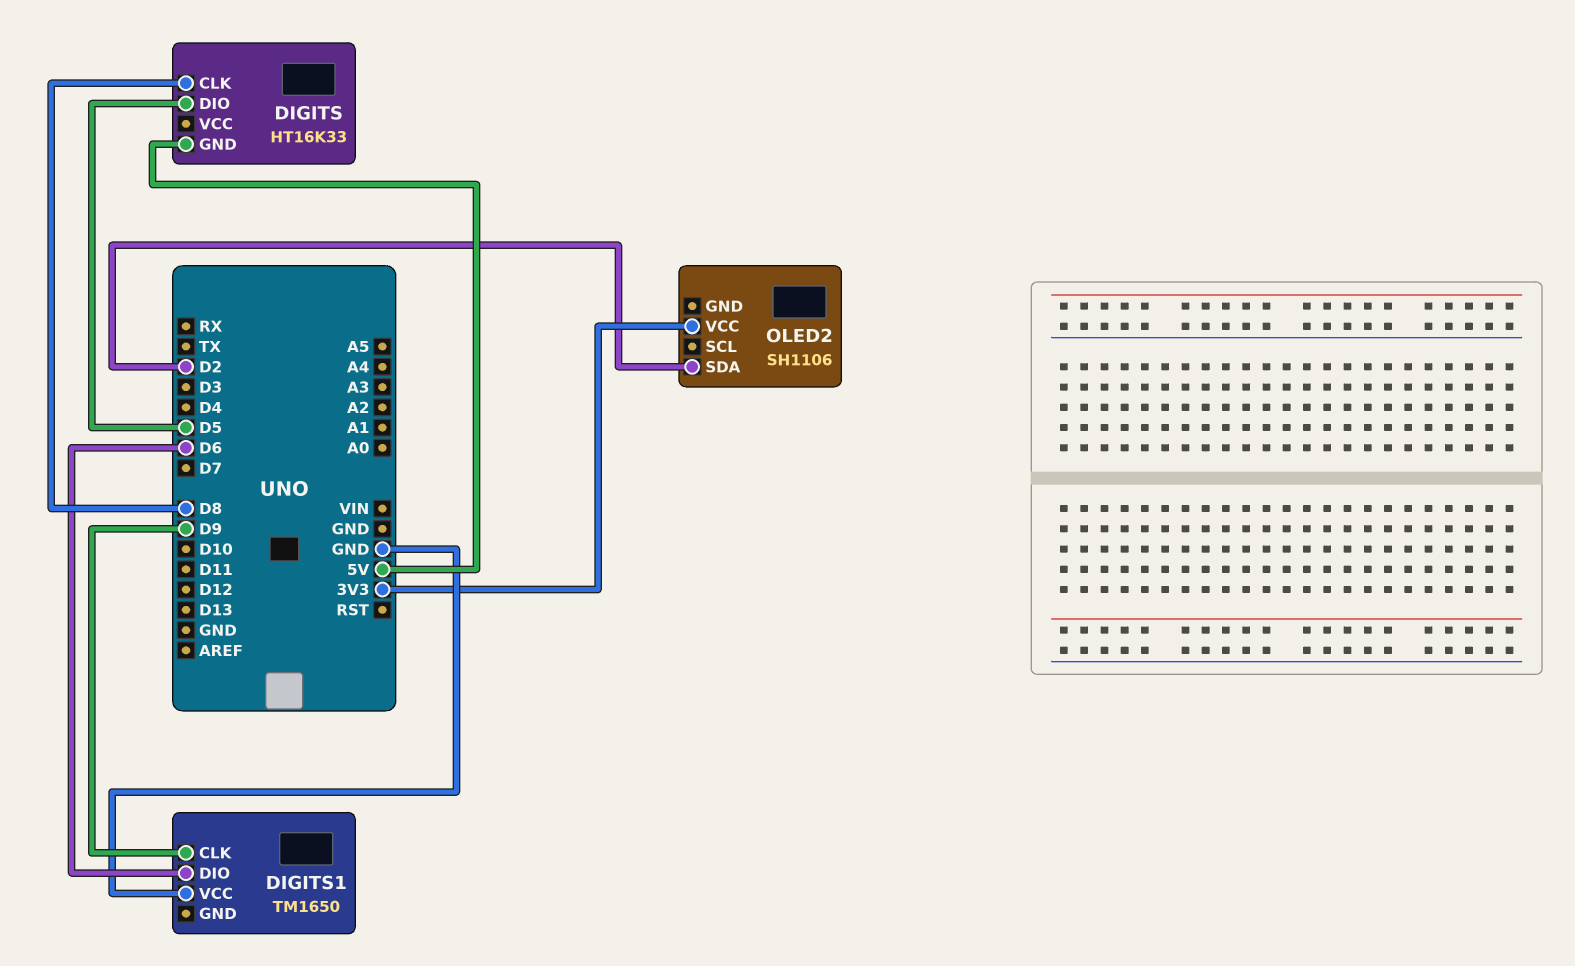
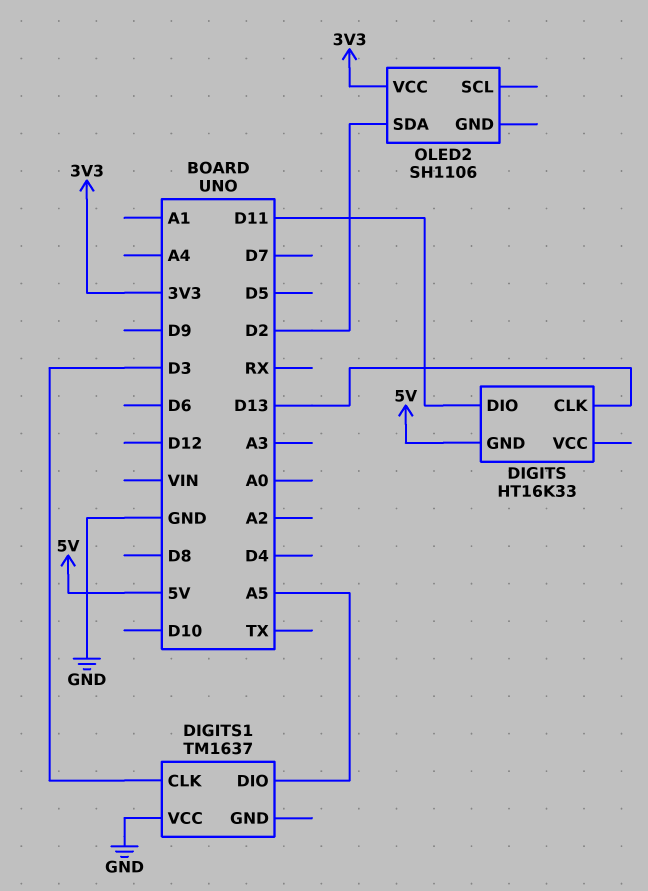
DIGITS pin CLK: D8 -> D13
DIGITS pin DIO: D5 -> D11
DIGITS1: TM1650 -> TM1637
DIGITS1 pin CLK: D9 -> D3
DIGITS1 pin DIO: D6 -> A5

